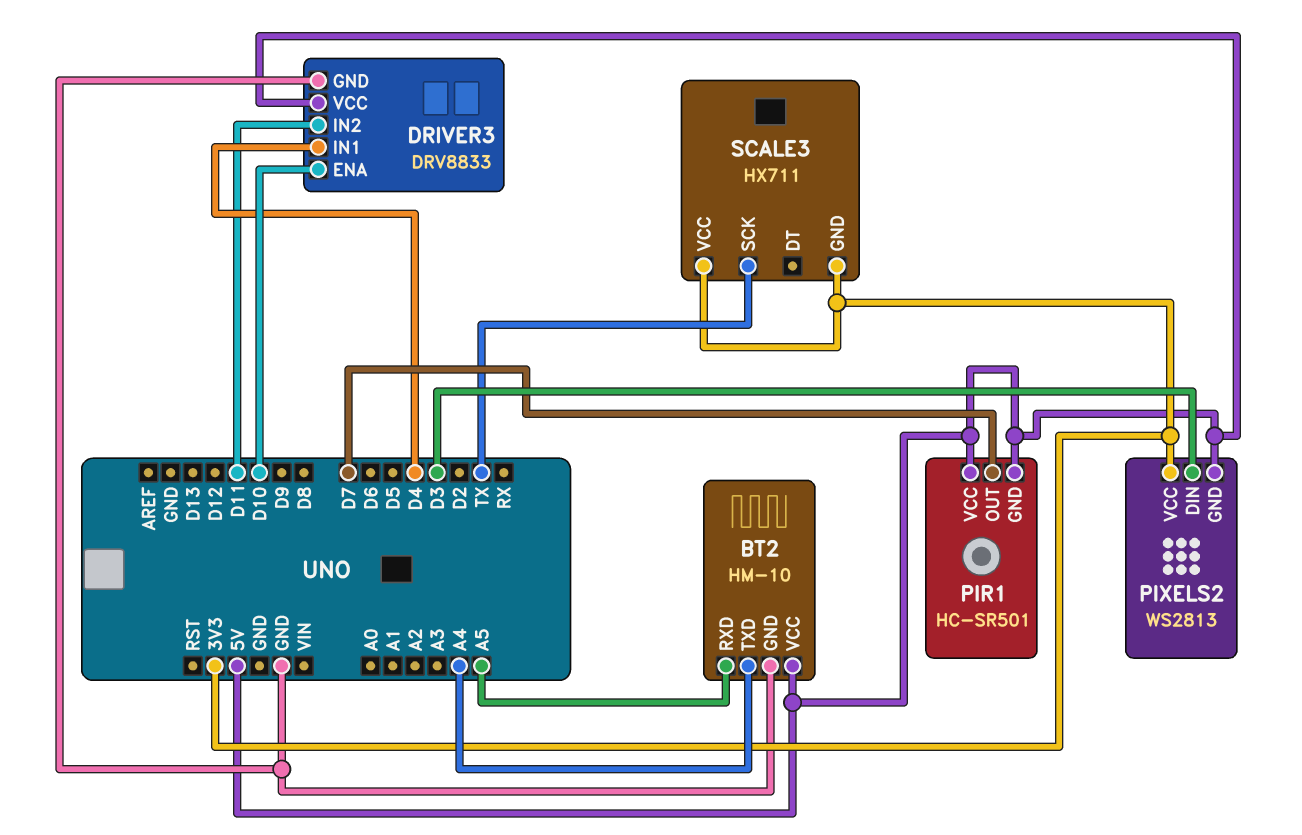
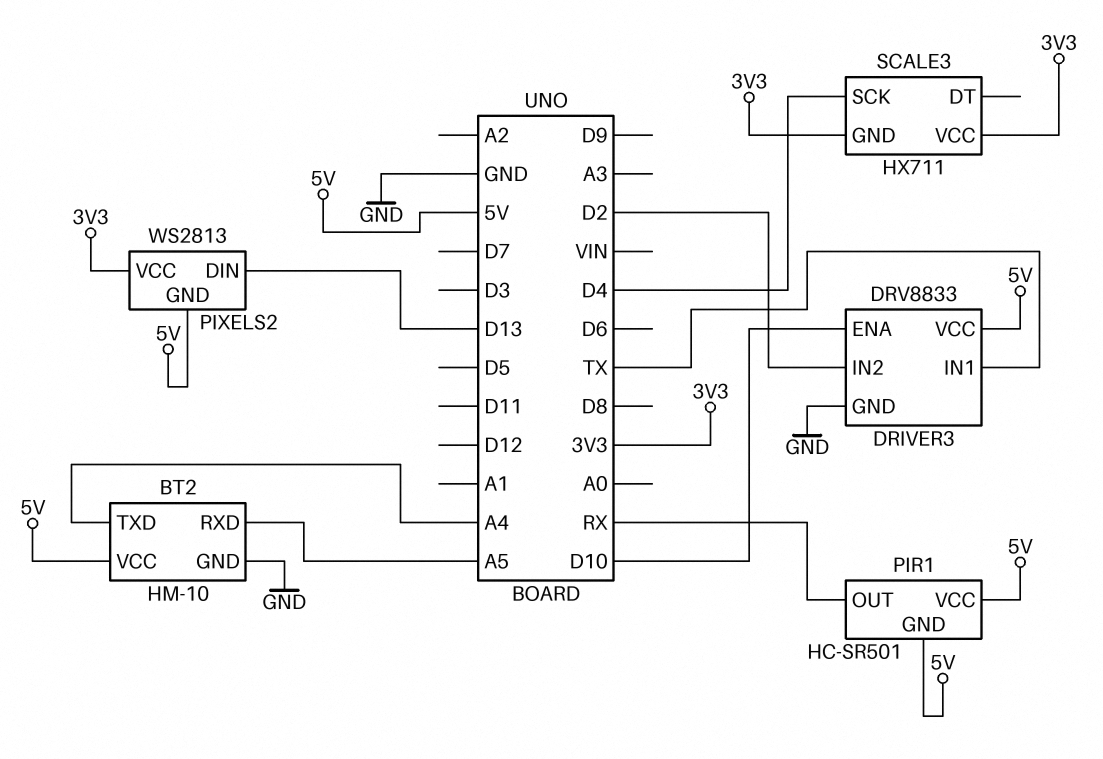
DRIVER3 pin IN1: D4 -> TX
DRIVER3 pin IN2: D11 -> D2
PIR1 pin OUT: D7 -> RX
PIXELS2 pin DIN: D3 -> D13
SCALE3 pin SCK: TX -> D4

